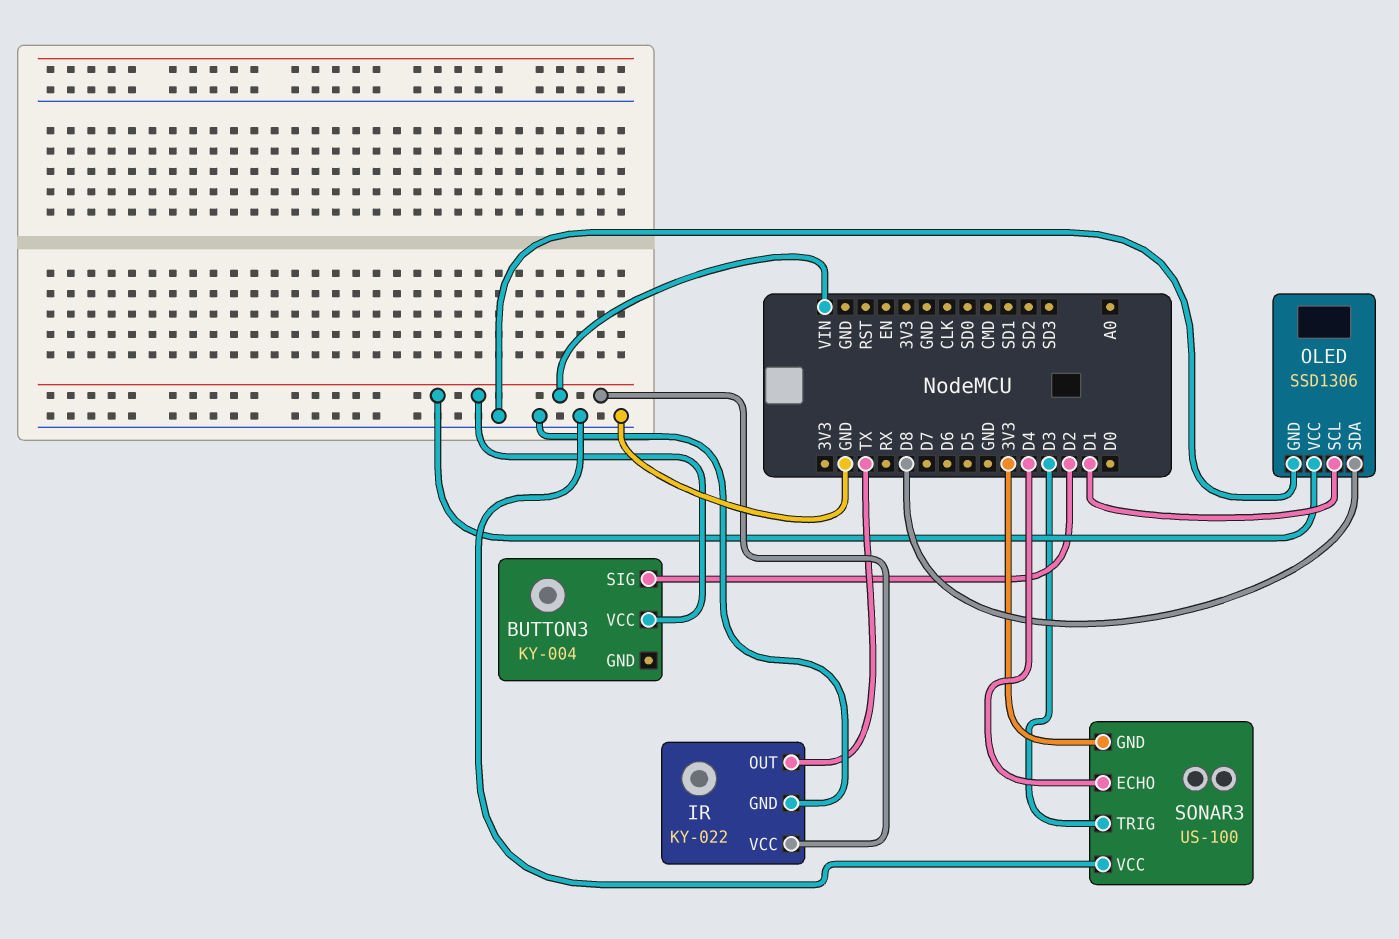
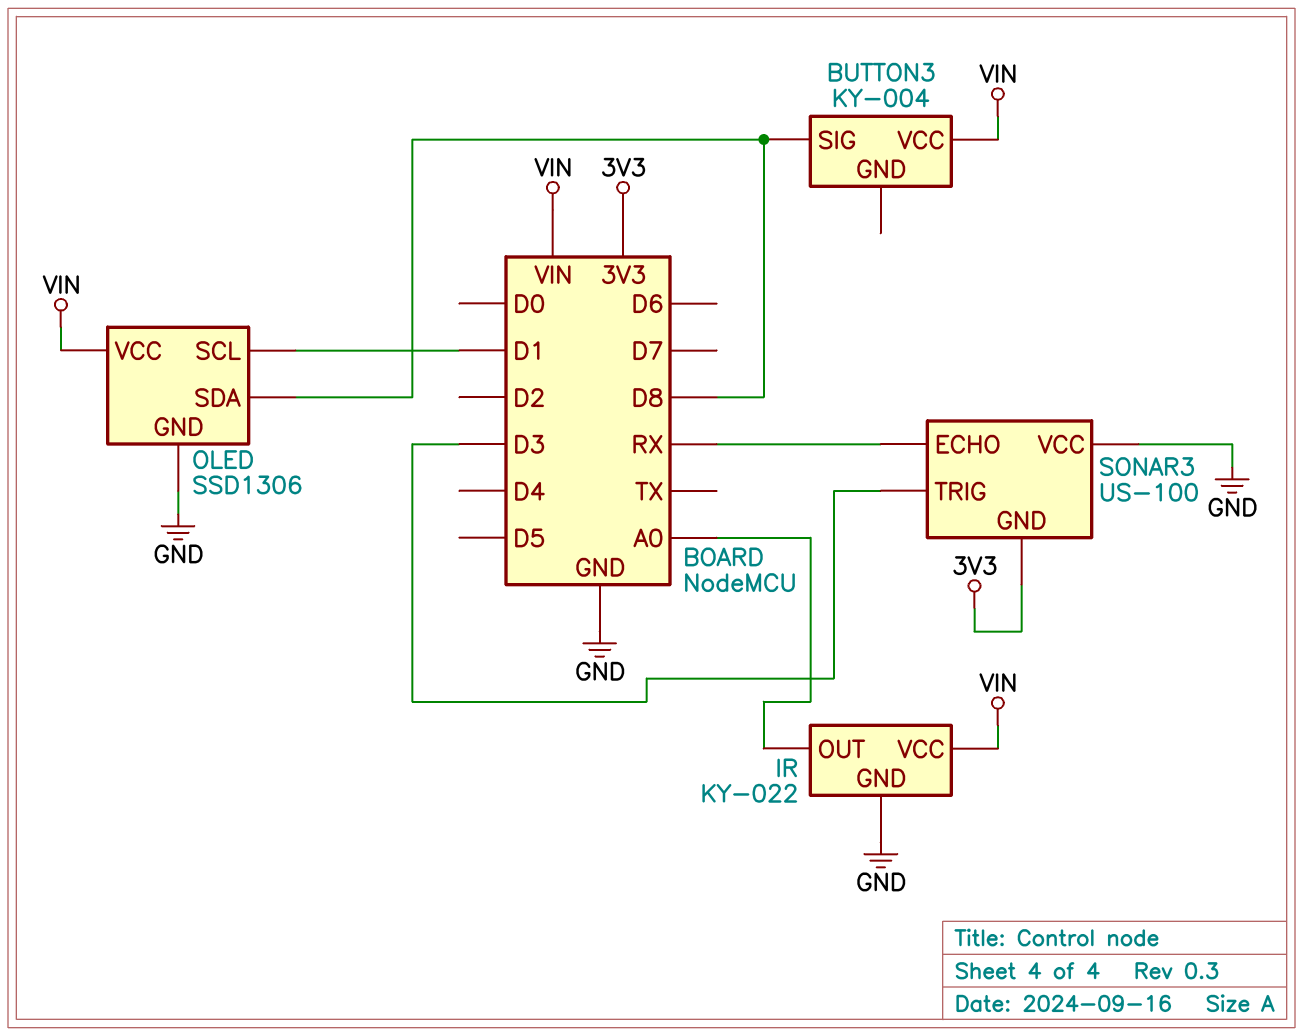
BUTTON3 pin SIG: D2 -> D8
IR pin OUT: TX -> A0
SONAR3 pin ECHO: D4 -> RX

